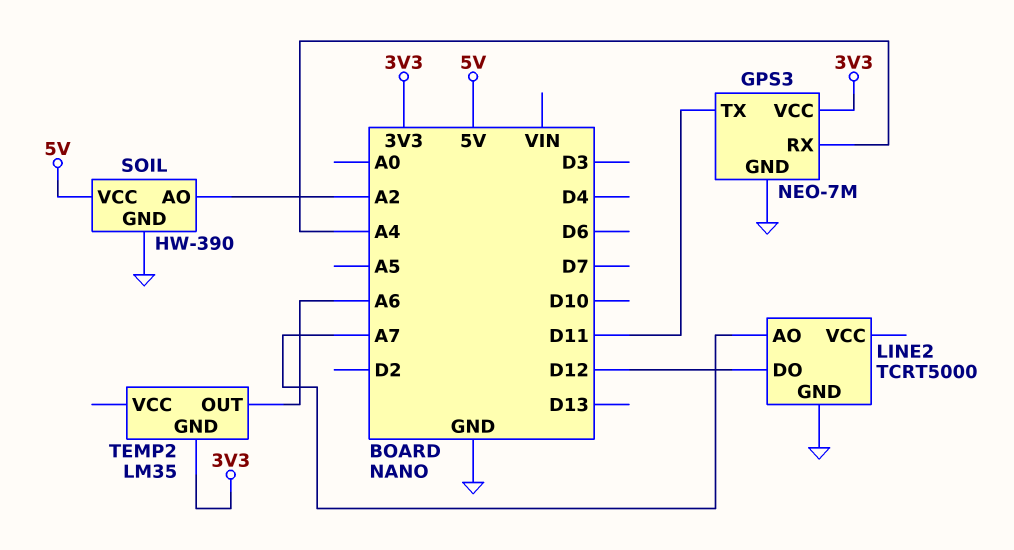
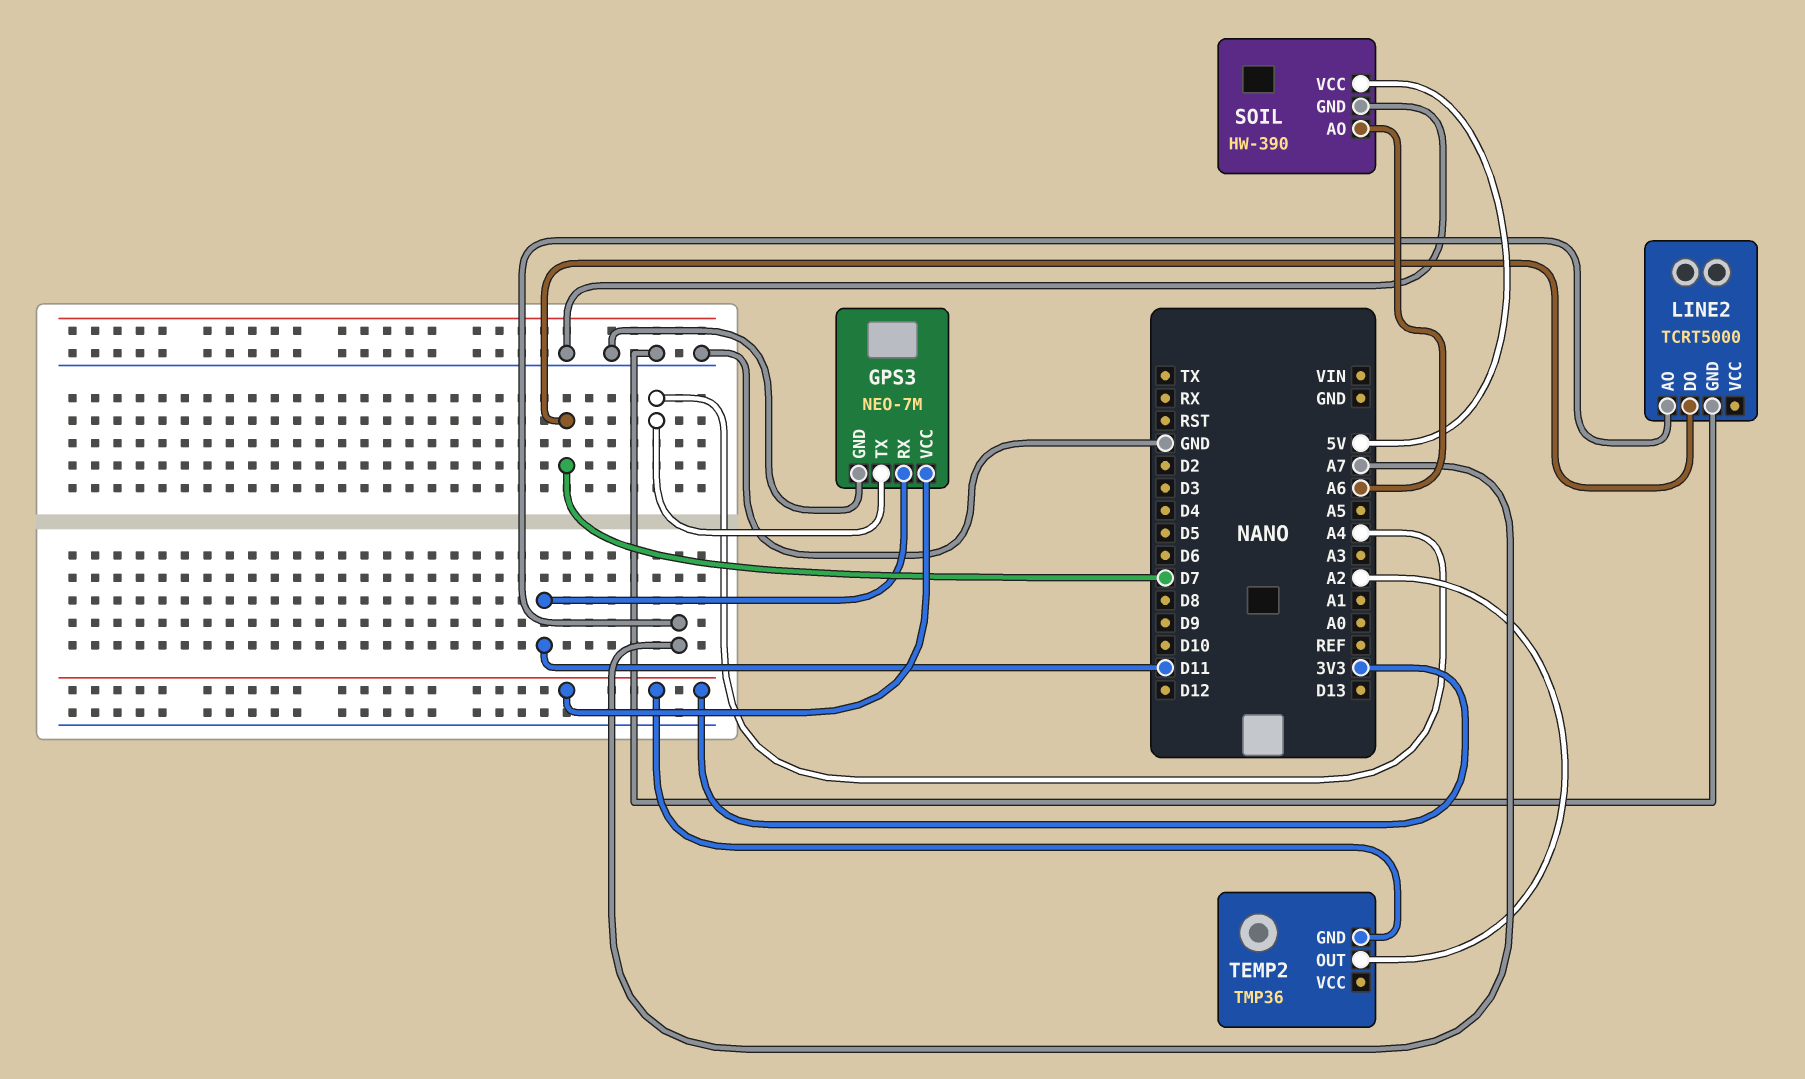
GPS3 pin RX: A4 -> D11
GPS3 pin TX: D11 -> A4
LINE2 pin DO: D12 -> D7
SOIL pin AO: A2 -> A6
TEMP2: LM35 -> TMP36
TEMP2 pin OUT: A6 -> A2

